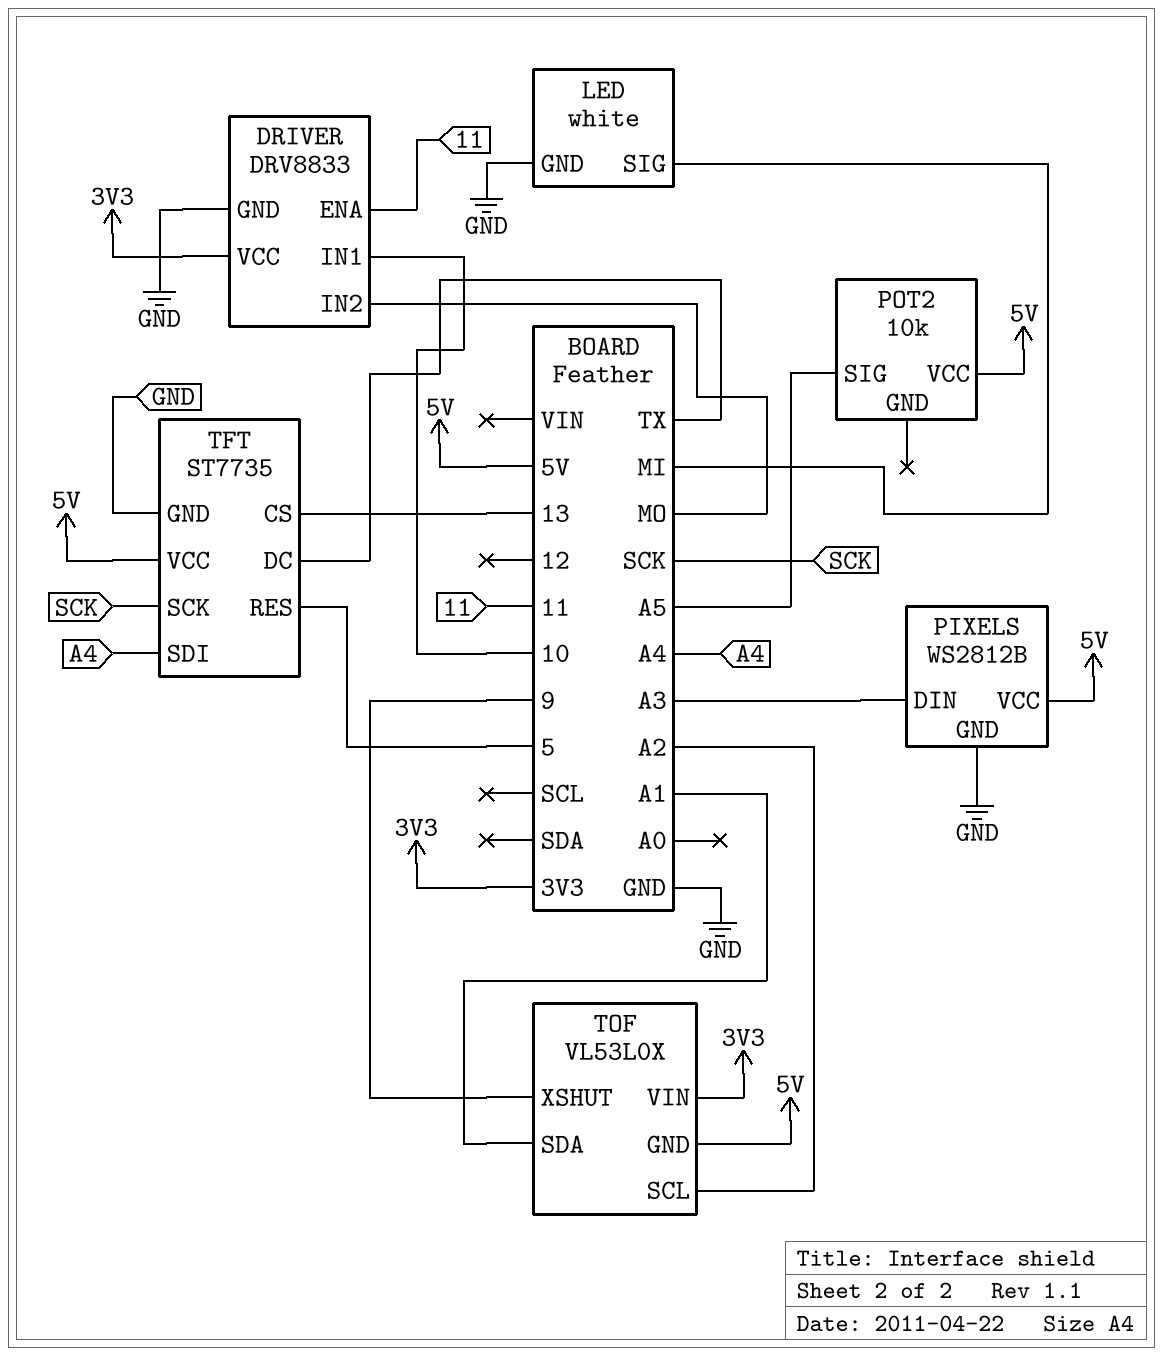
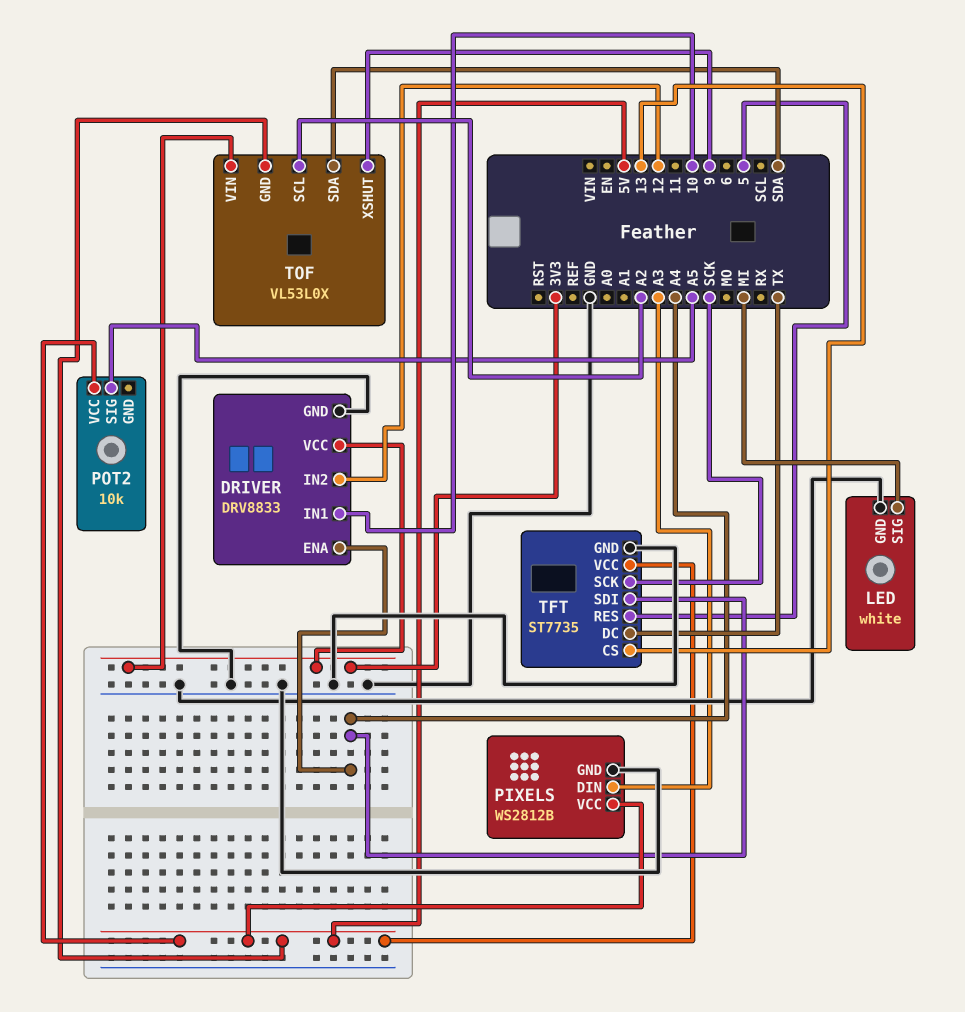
DRIVER pin ENA: 11 -> A4
DRIVER pin IN2: MO -> 12
TOF pin SDA: A1 -> SDA

